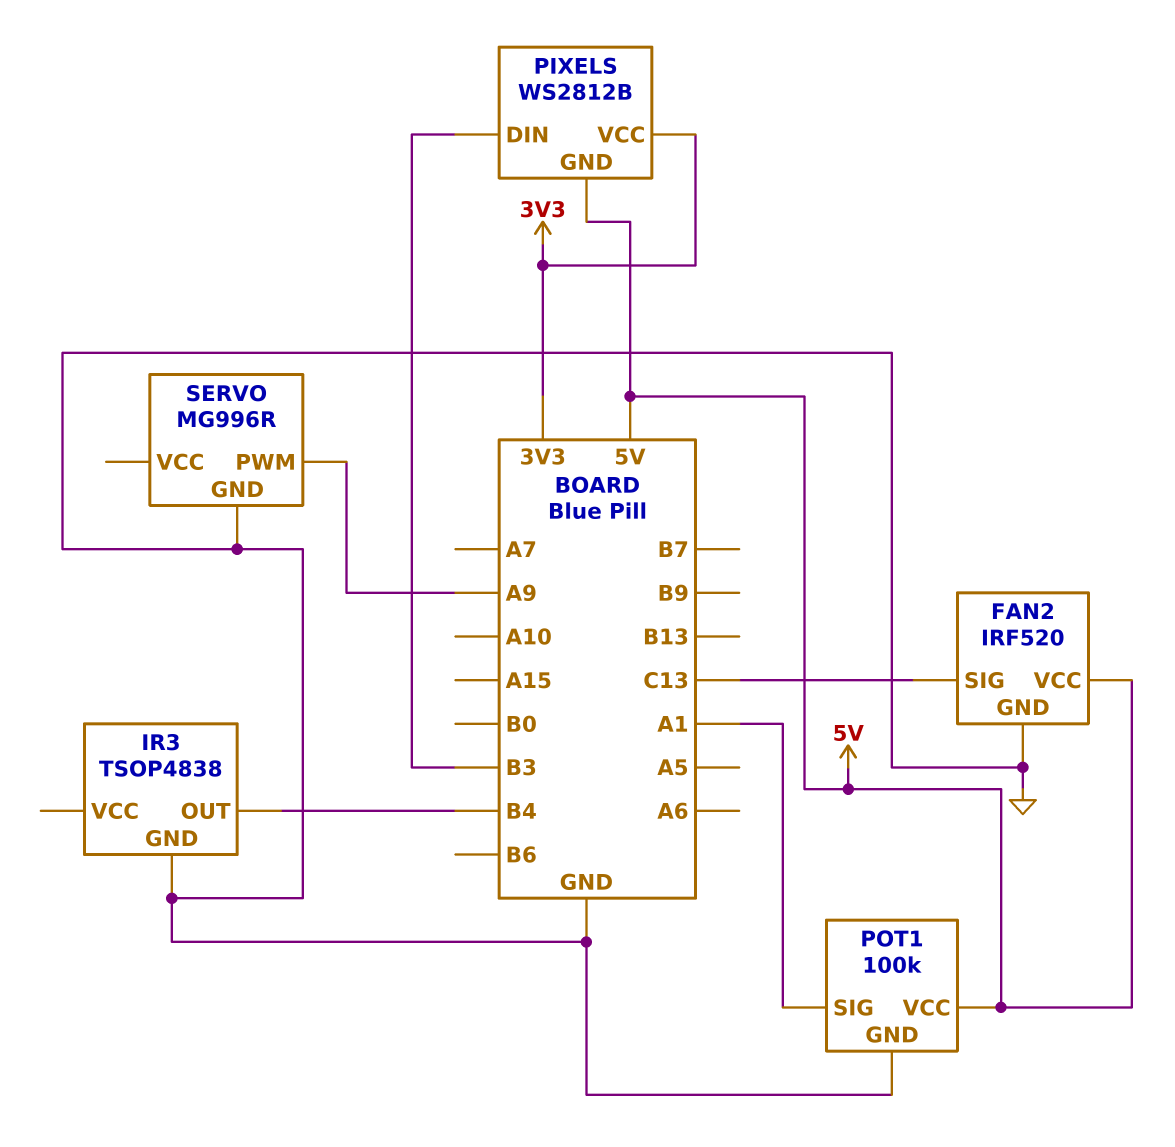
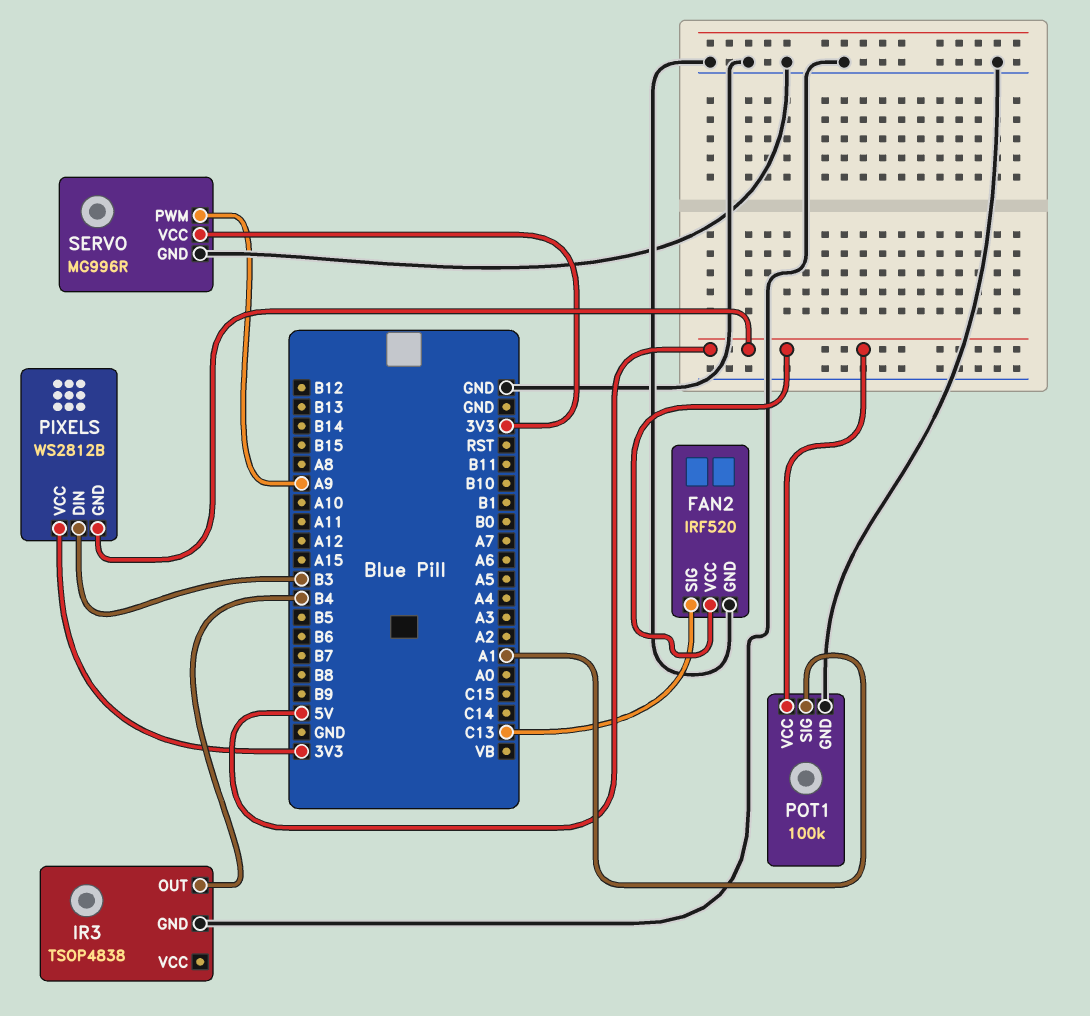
SERVO pin VCC: none -> 3V3

